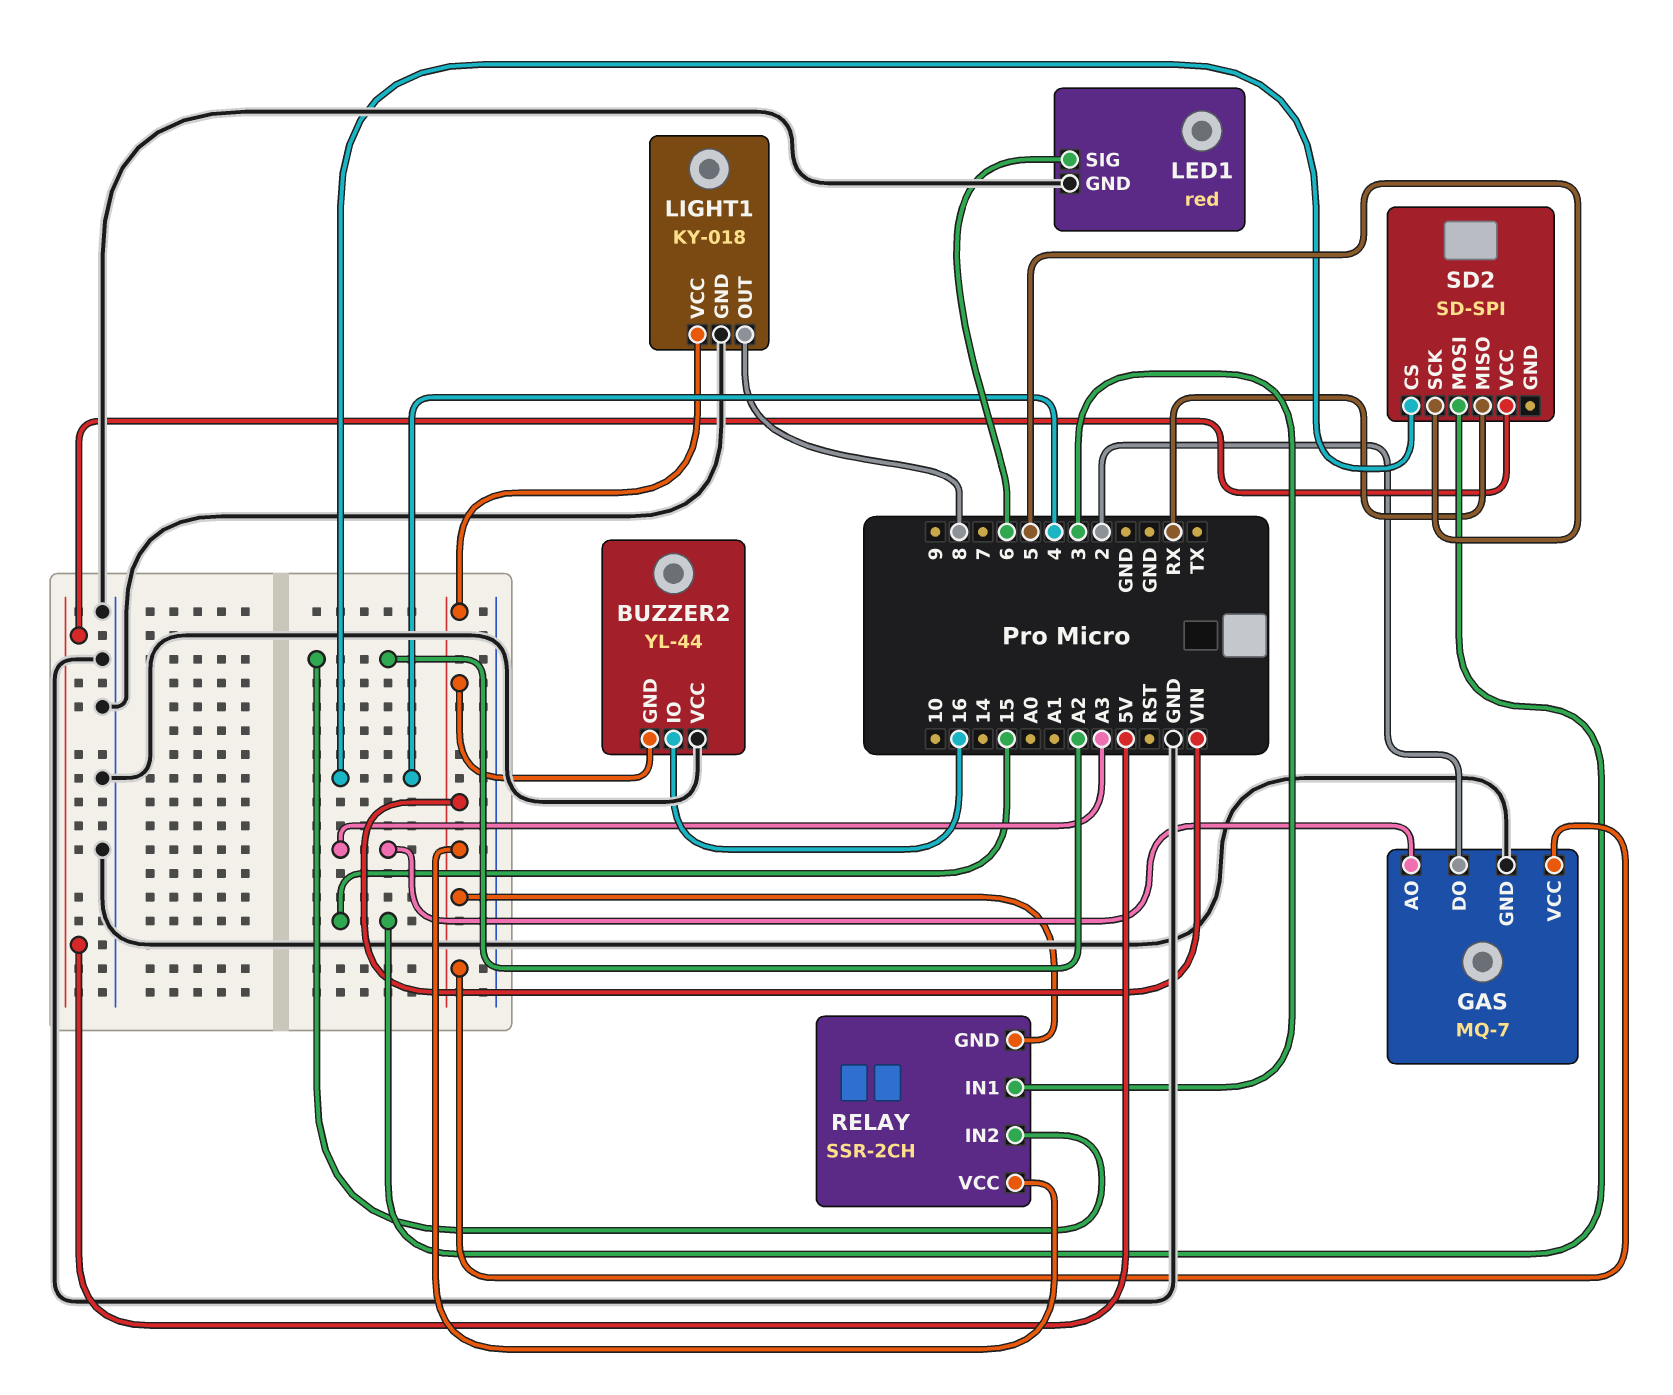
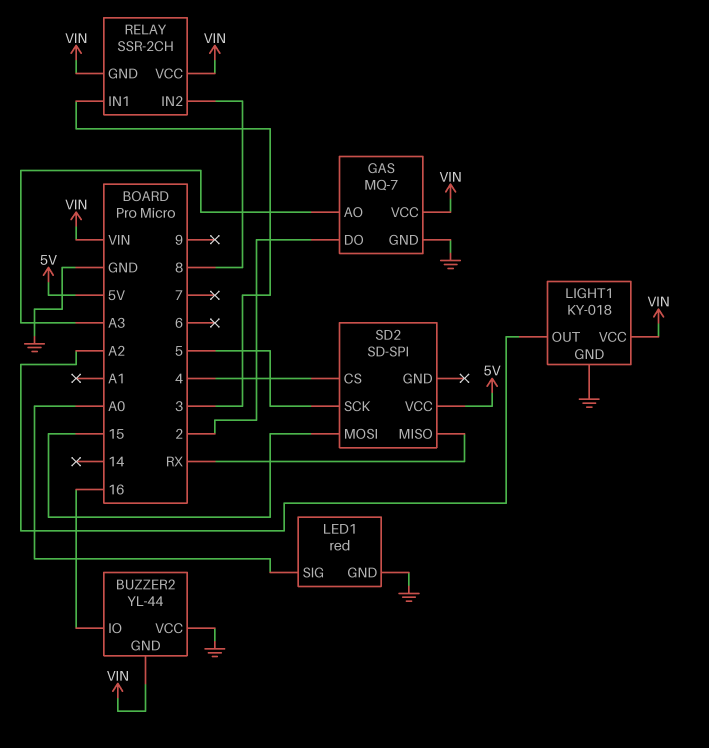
LED1 pin SIG: 6 -> A0
LIGHT1 pin OUT: 8 -> A2
RELAY pin IN2: A2 -> 8

